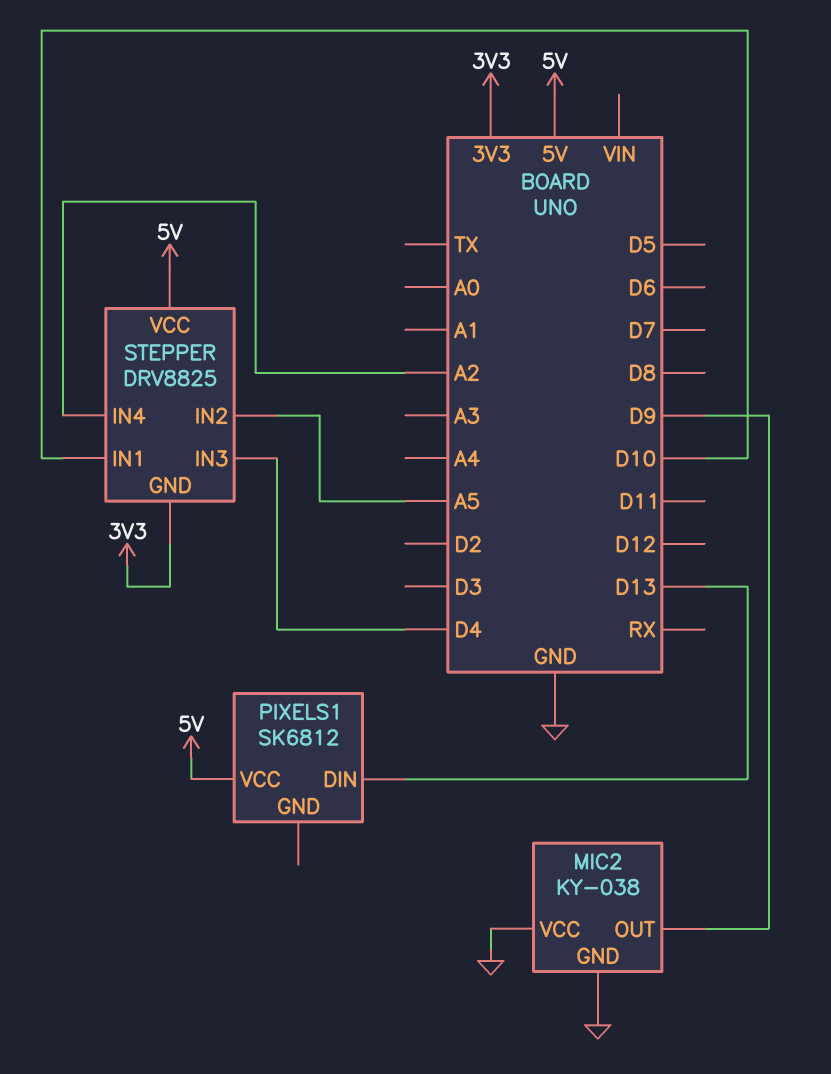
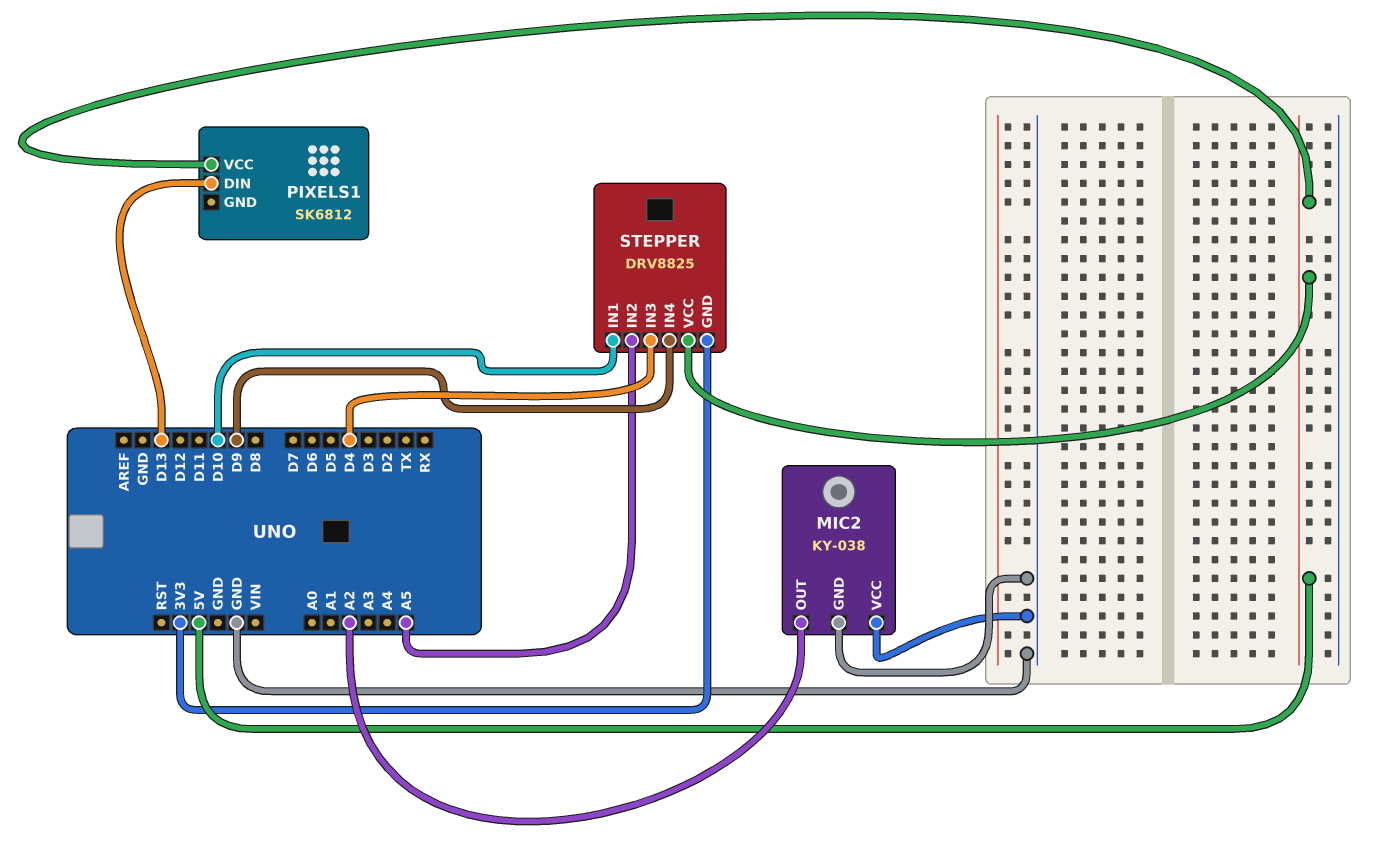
MIC2 pin OUT: D9 -> A2
STEPPER pin IN4: A2 -> D9

